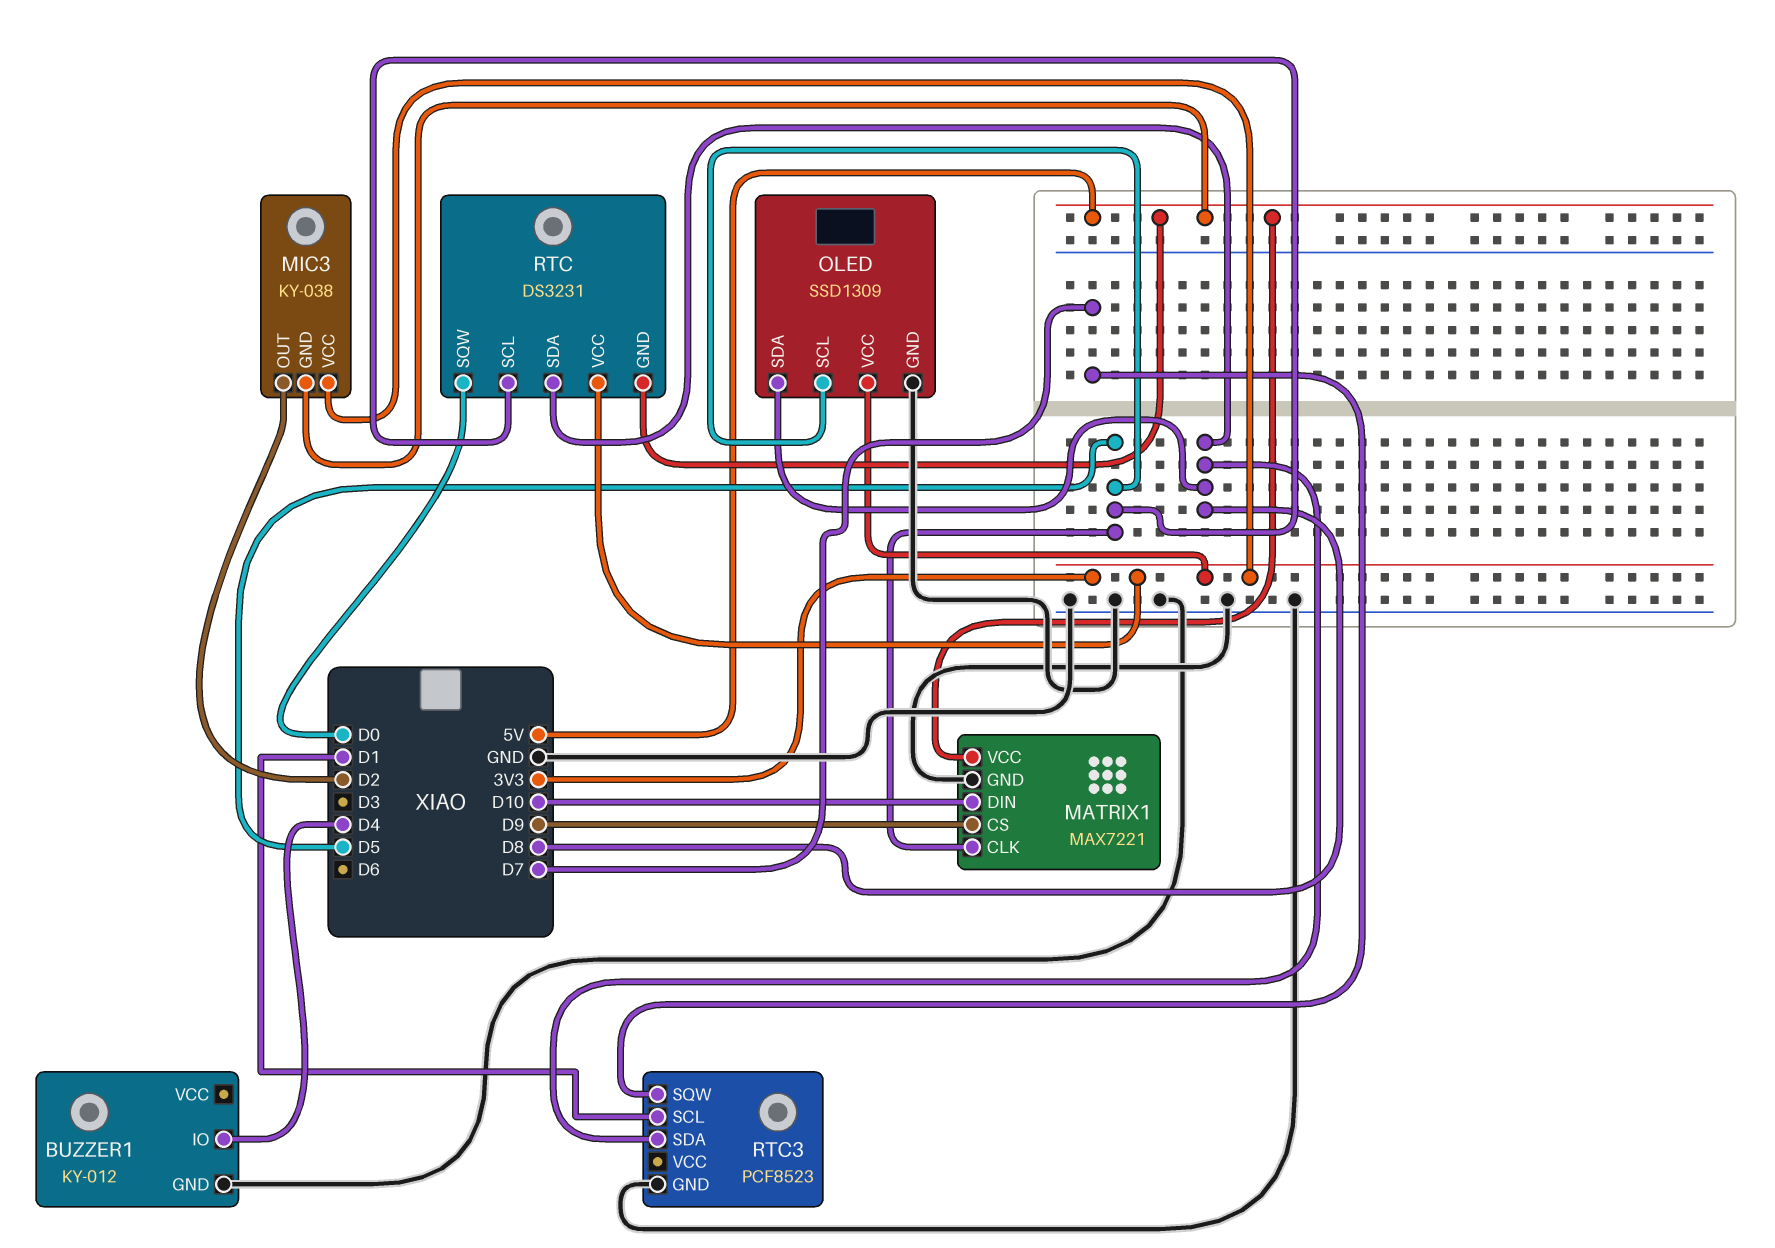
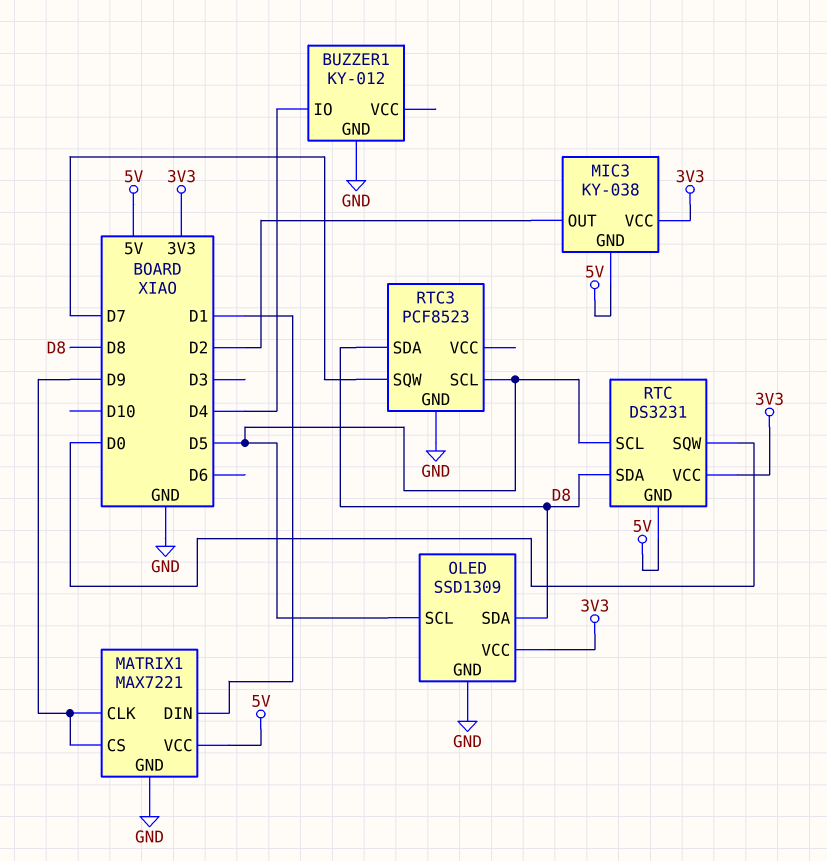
MATRIX1 pin CLK: D5 -> D9
MATRIX1 pin DIN: D10 -> D1
RTC3 pin SCL: D1 -> D5

